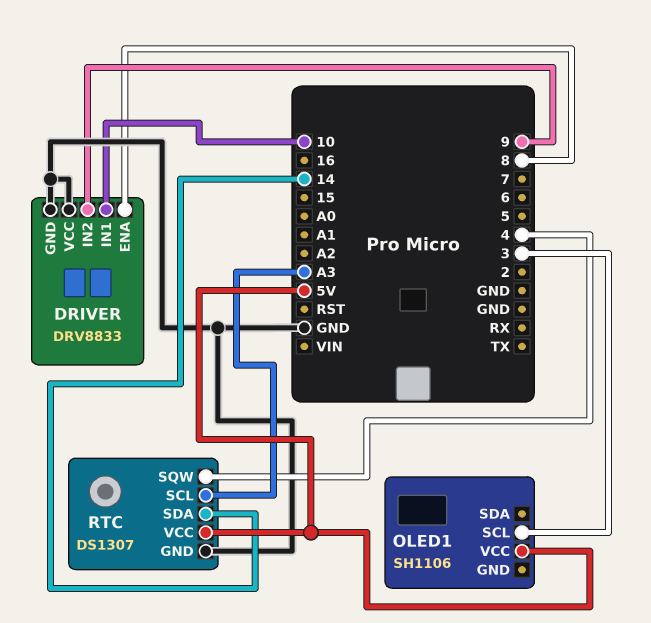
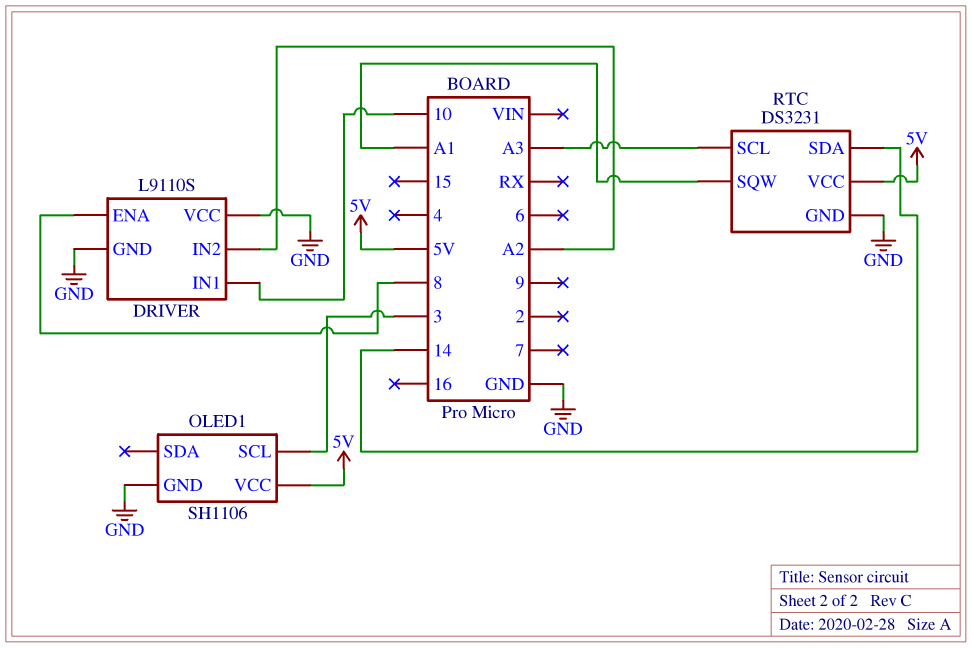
DRIVER: DRV8833 -> L9110S
DRIVER pin IN2: 9 -> A2
OLED1 pin GND: none -> GND
RTC: DS1307 -> DS3231
RTC pin SQW: 4 -> A1

